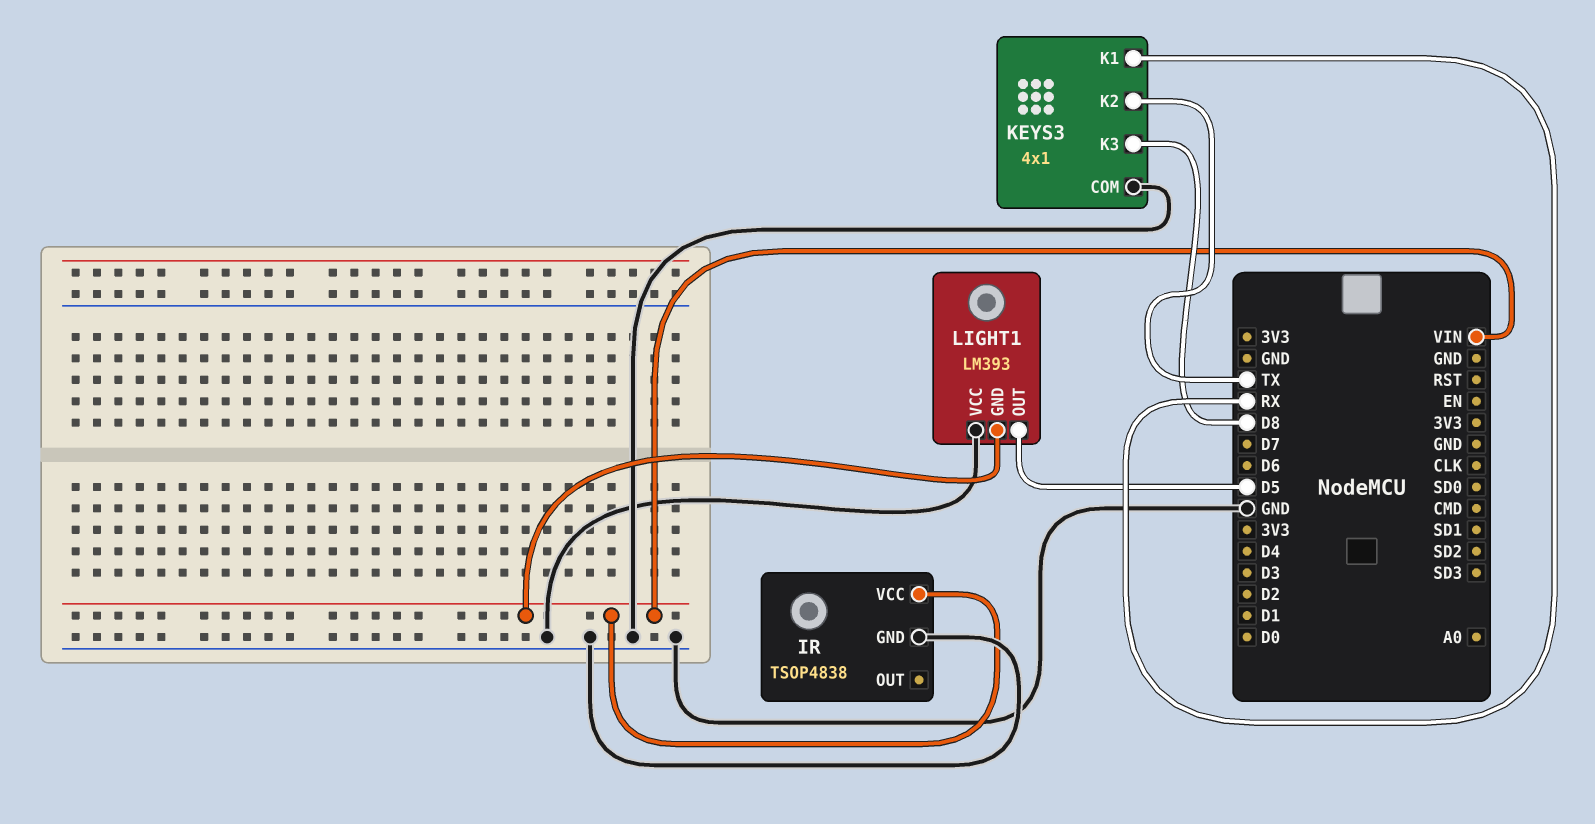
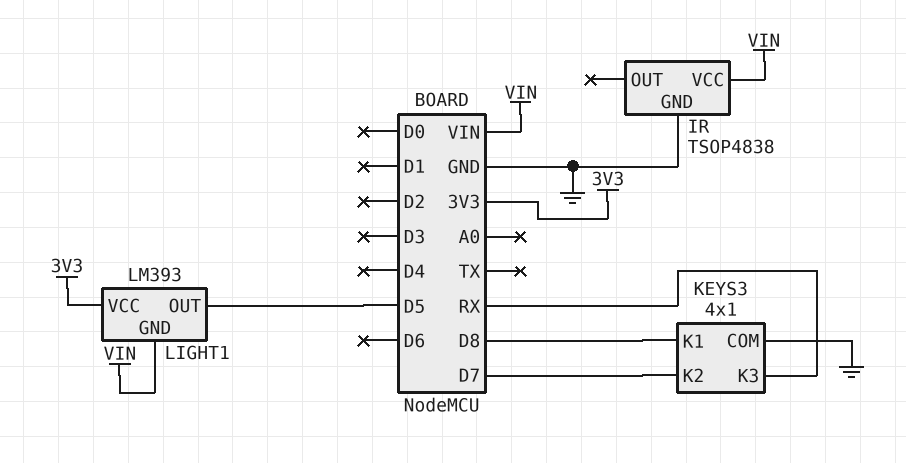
KEYS3 pin K1: RX -> D8
KEYS3 pin K2: TX -> D7
KEYS3 pin K3: D8 -> RX
LIGHT1 pin VCC: GND -> 3V3

